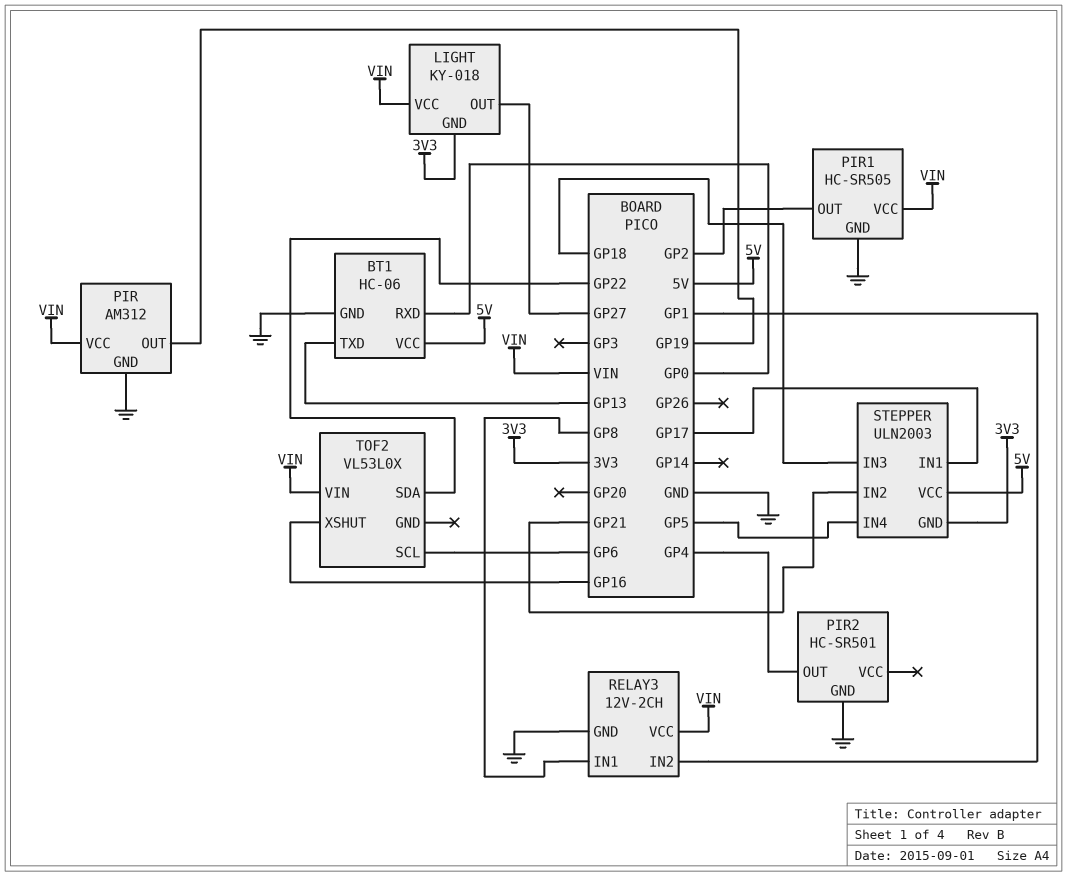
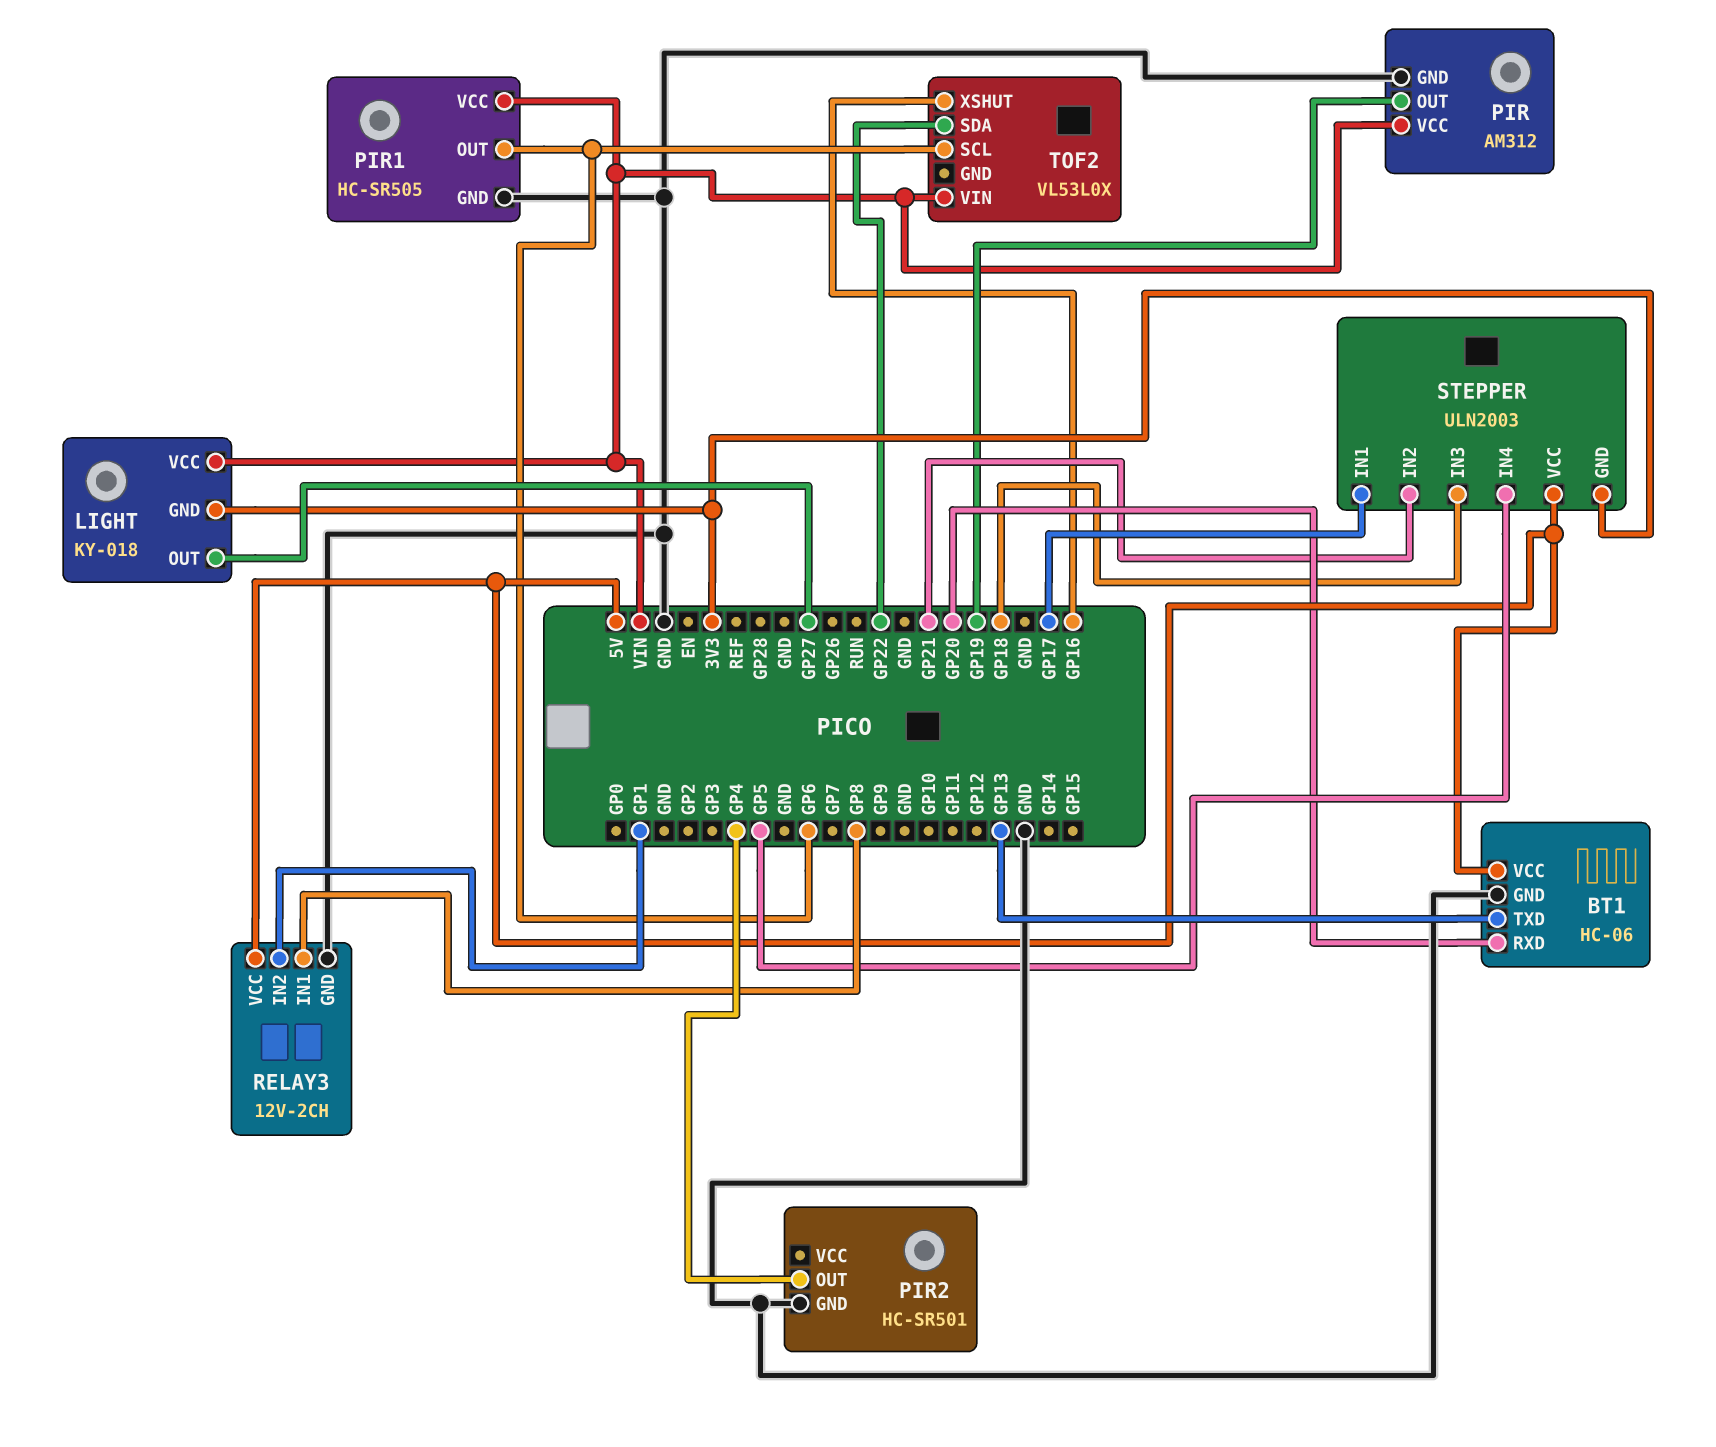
BT1 pin RXD: GP0 -> GP20
PIR1 pin OUT: GP2 -> GP6
RELAY3 pin VCC: VIN -> 5V

